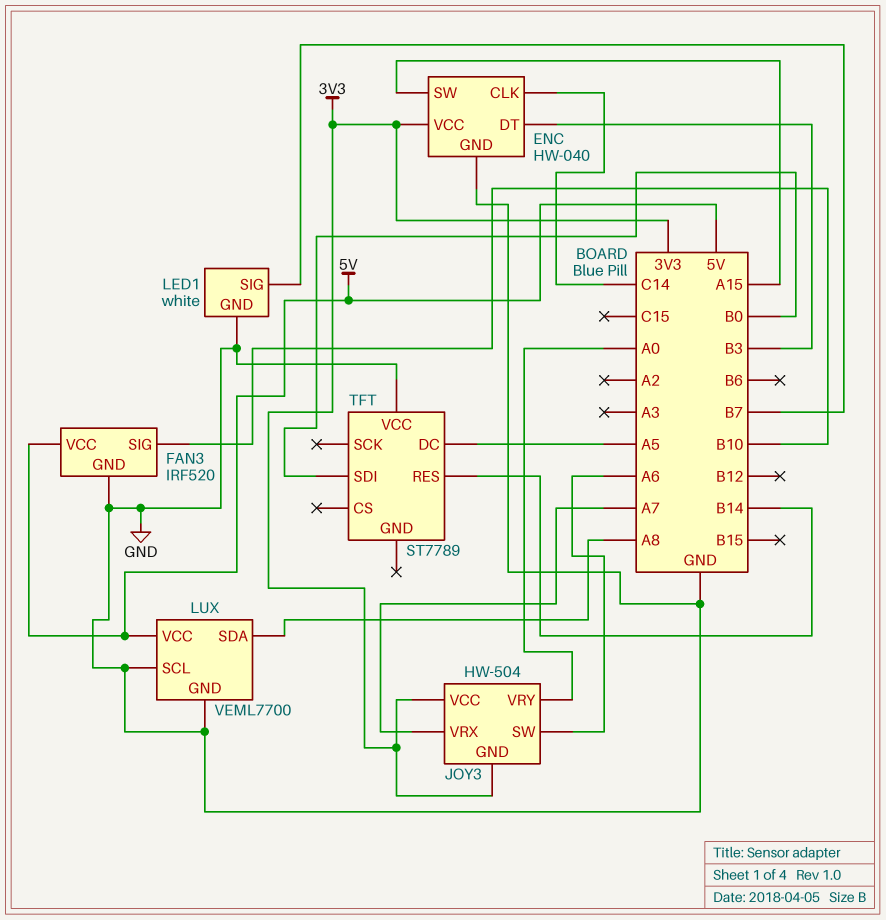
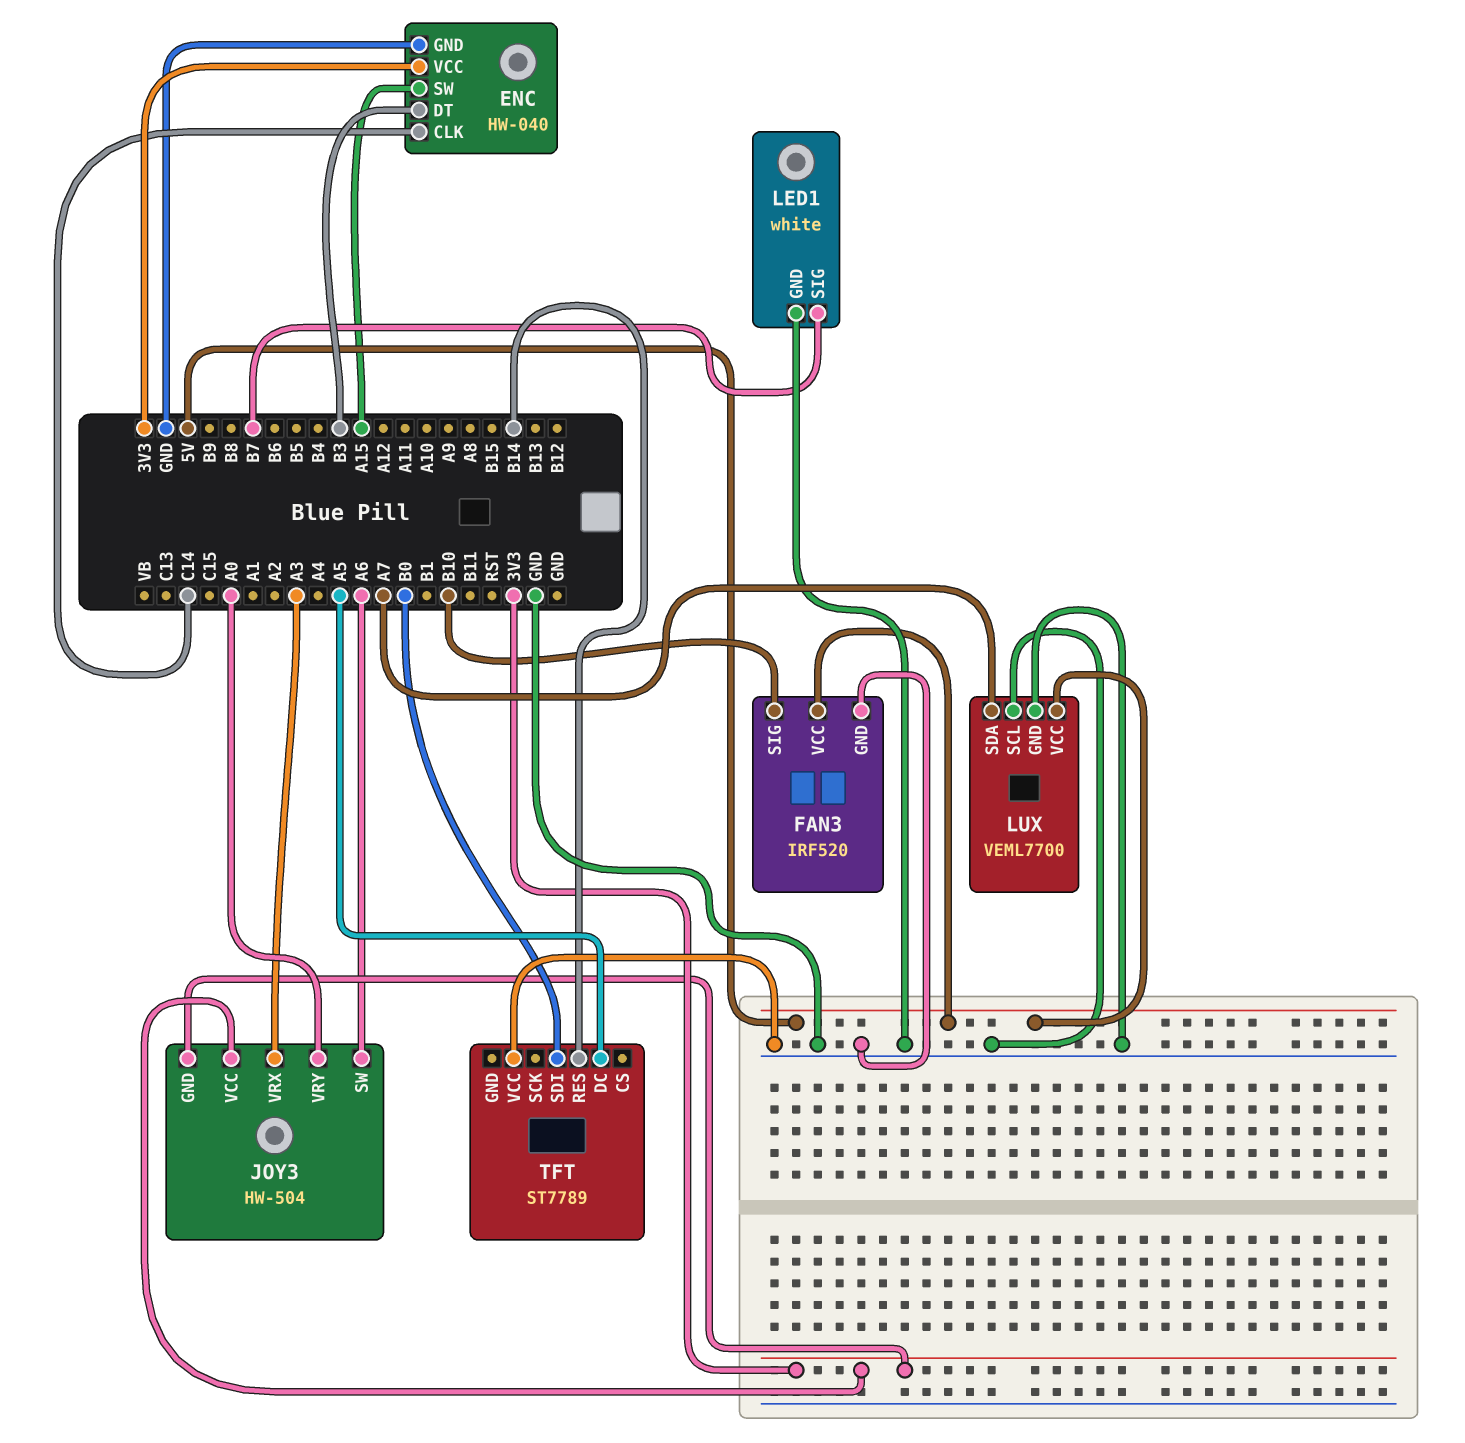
JOY3 pin VRX: A7 -> A3
LUX pin SDA: A8 -> A7

